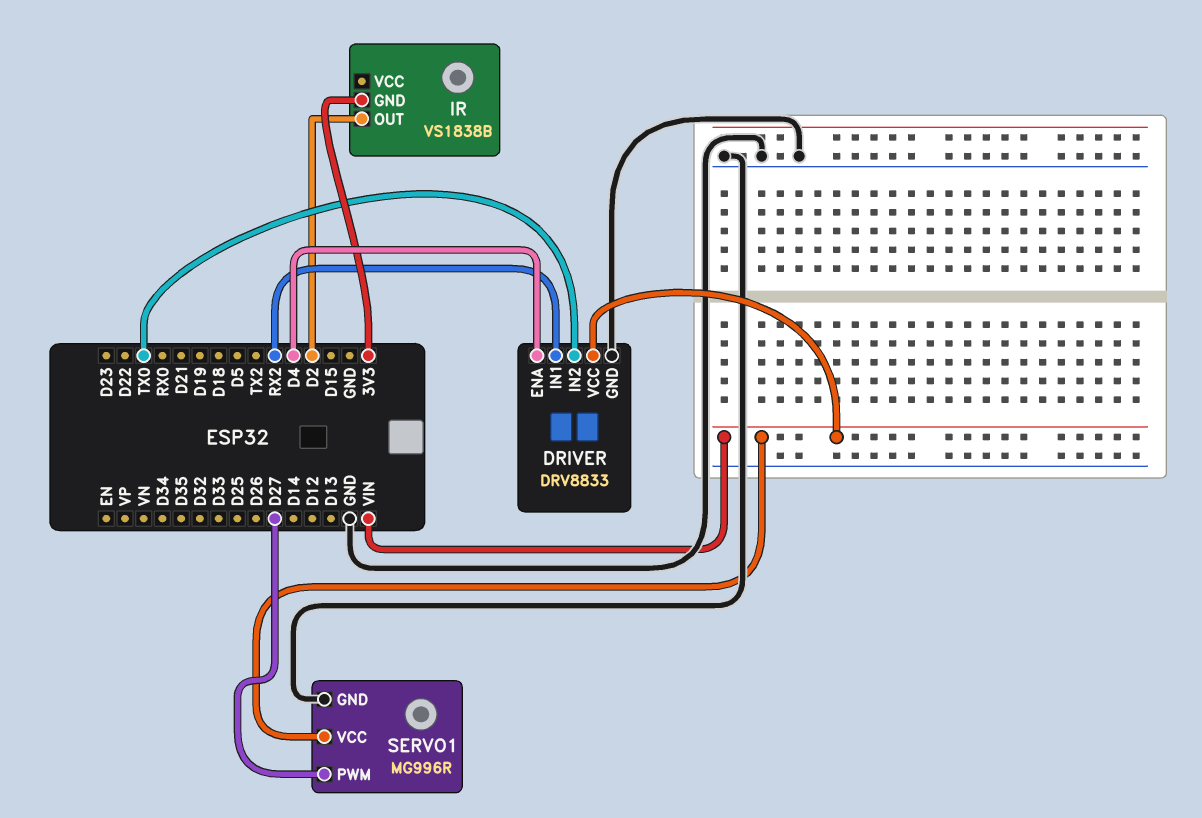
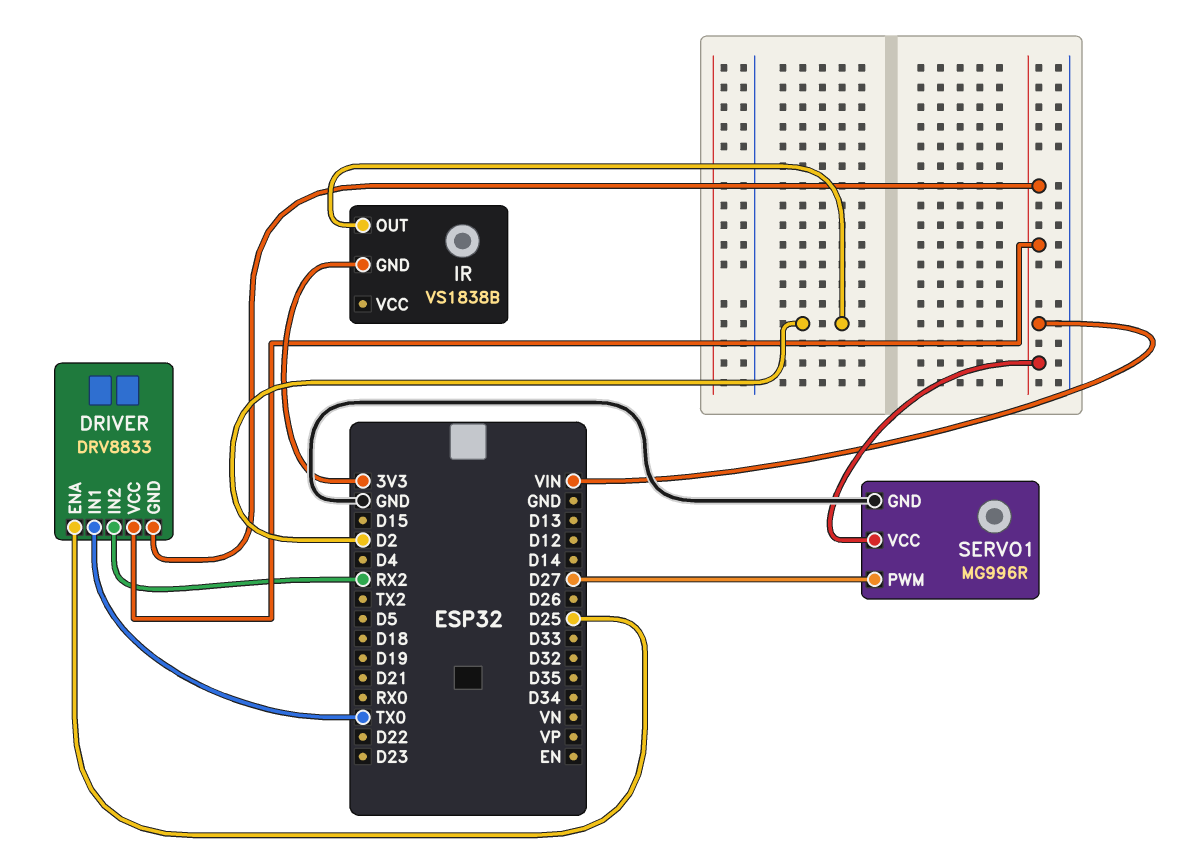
DRIVER pin ENA: D4 -> D25
DRIVER pin GND: GND -> VIN
DRIVER pin IN1: RX2 -> TX0
DRIVER pin IN2: TX0 -> RX2

